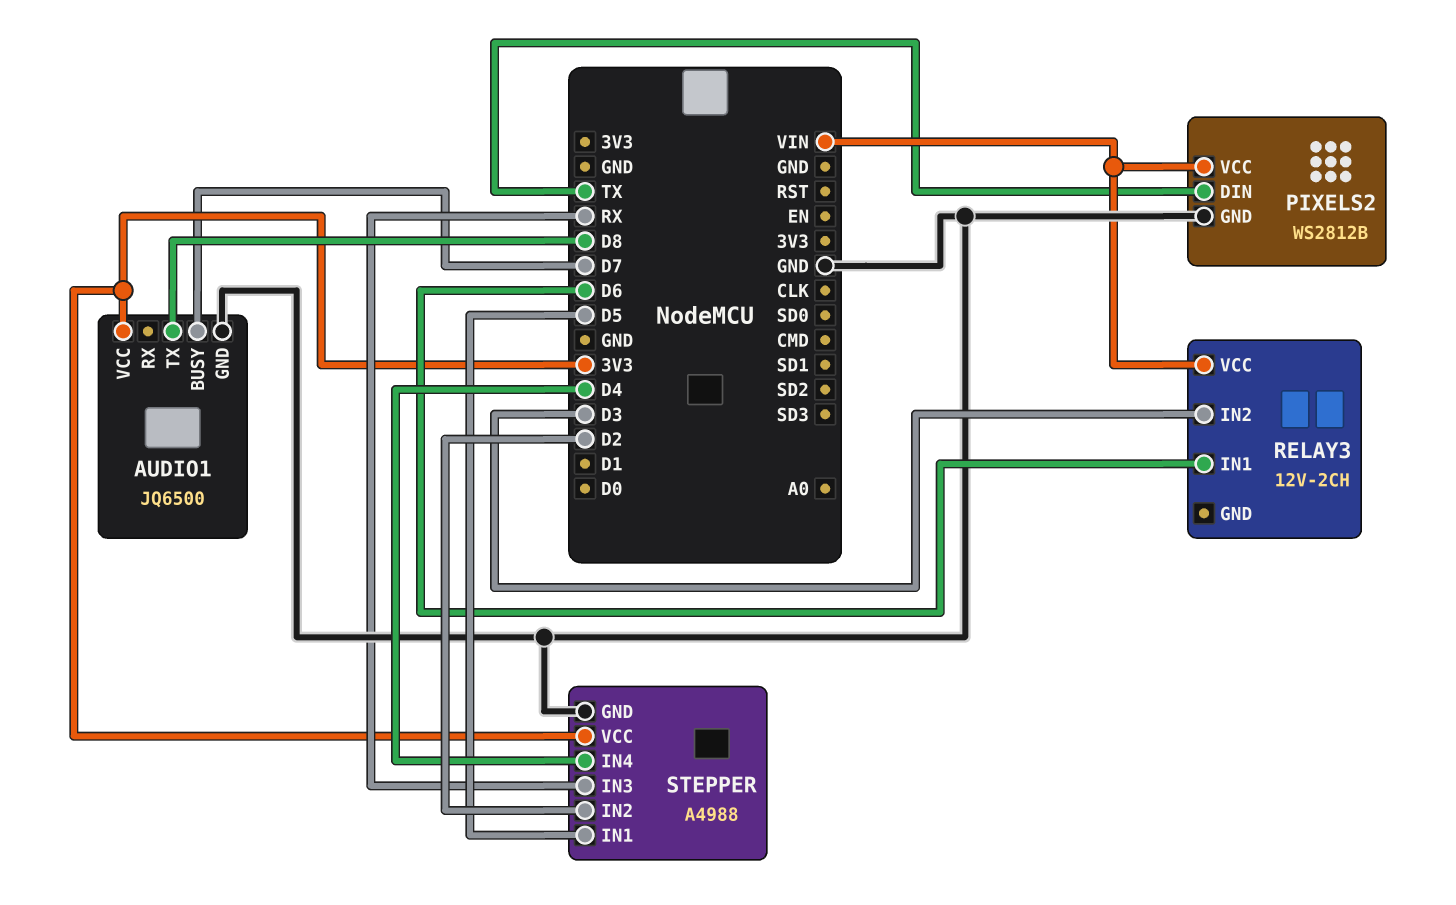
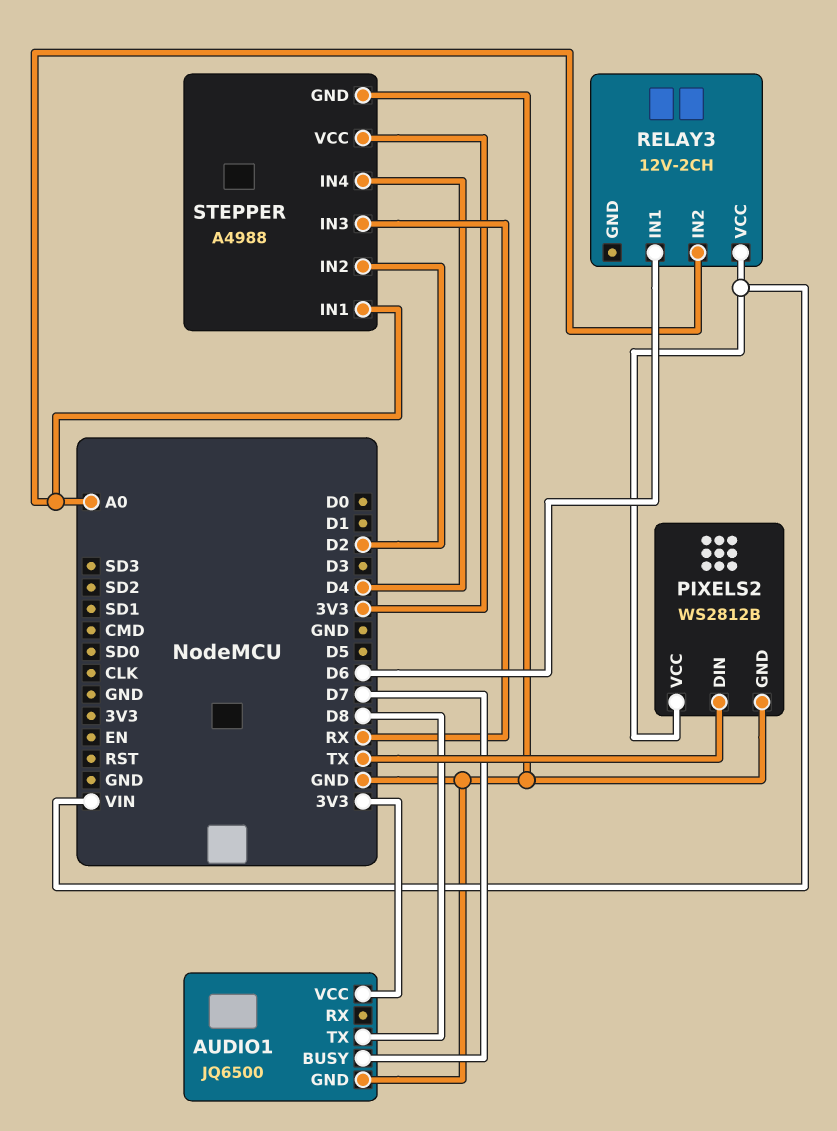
RELAY3 pin IN2: D3 -> A0
STEPPER pin IN1: D5 -> A0

